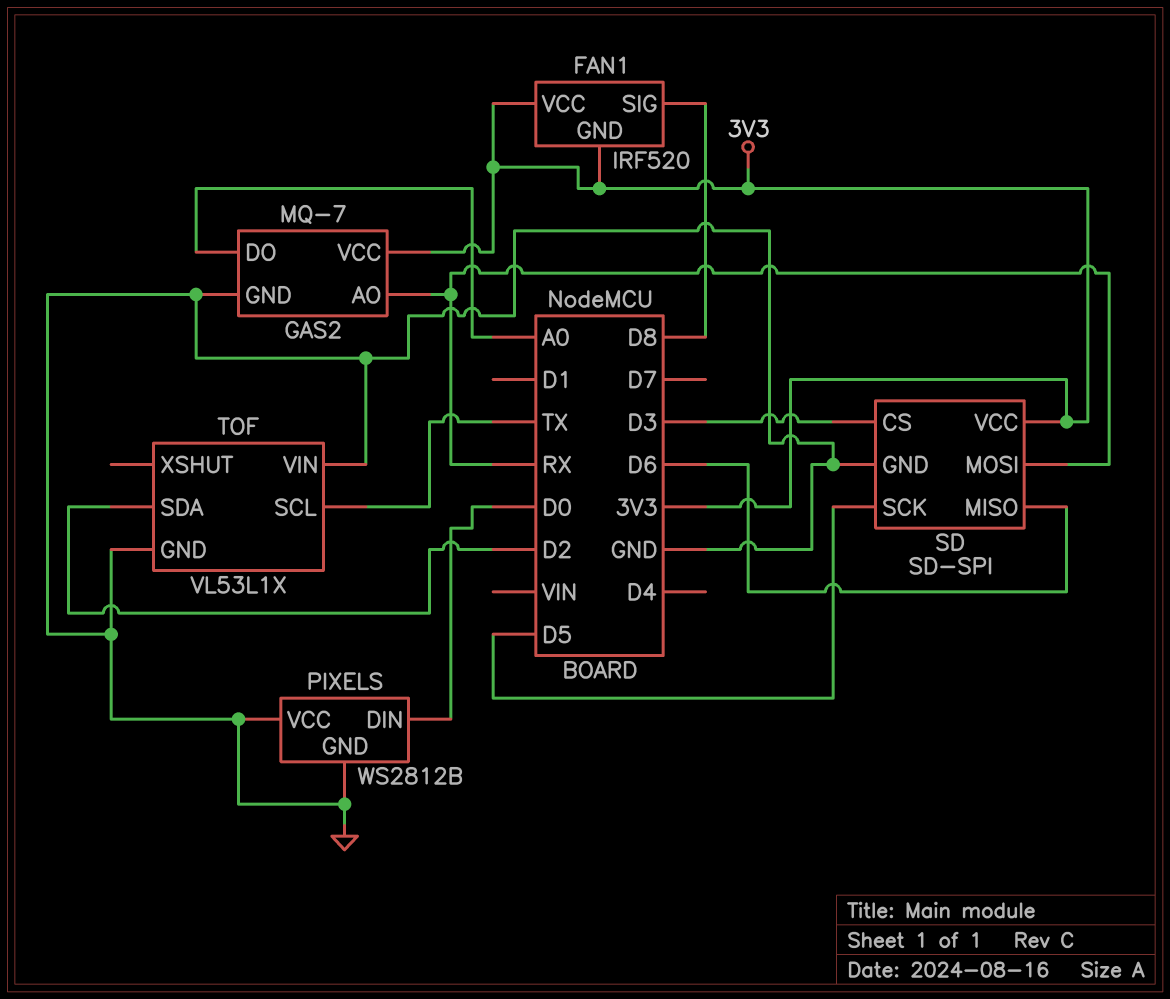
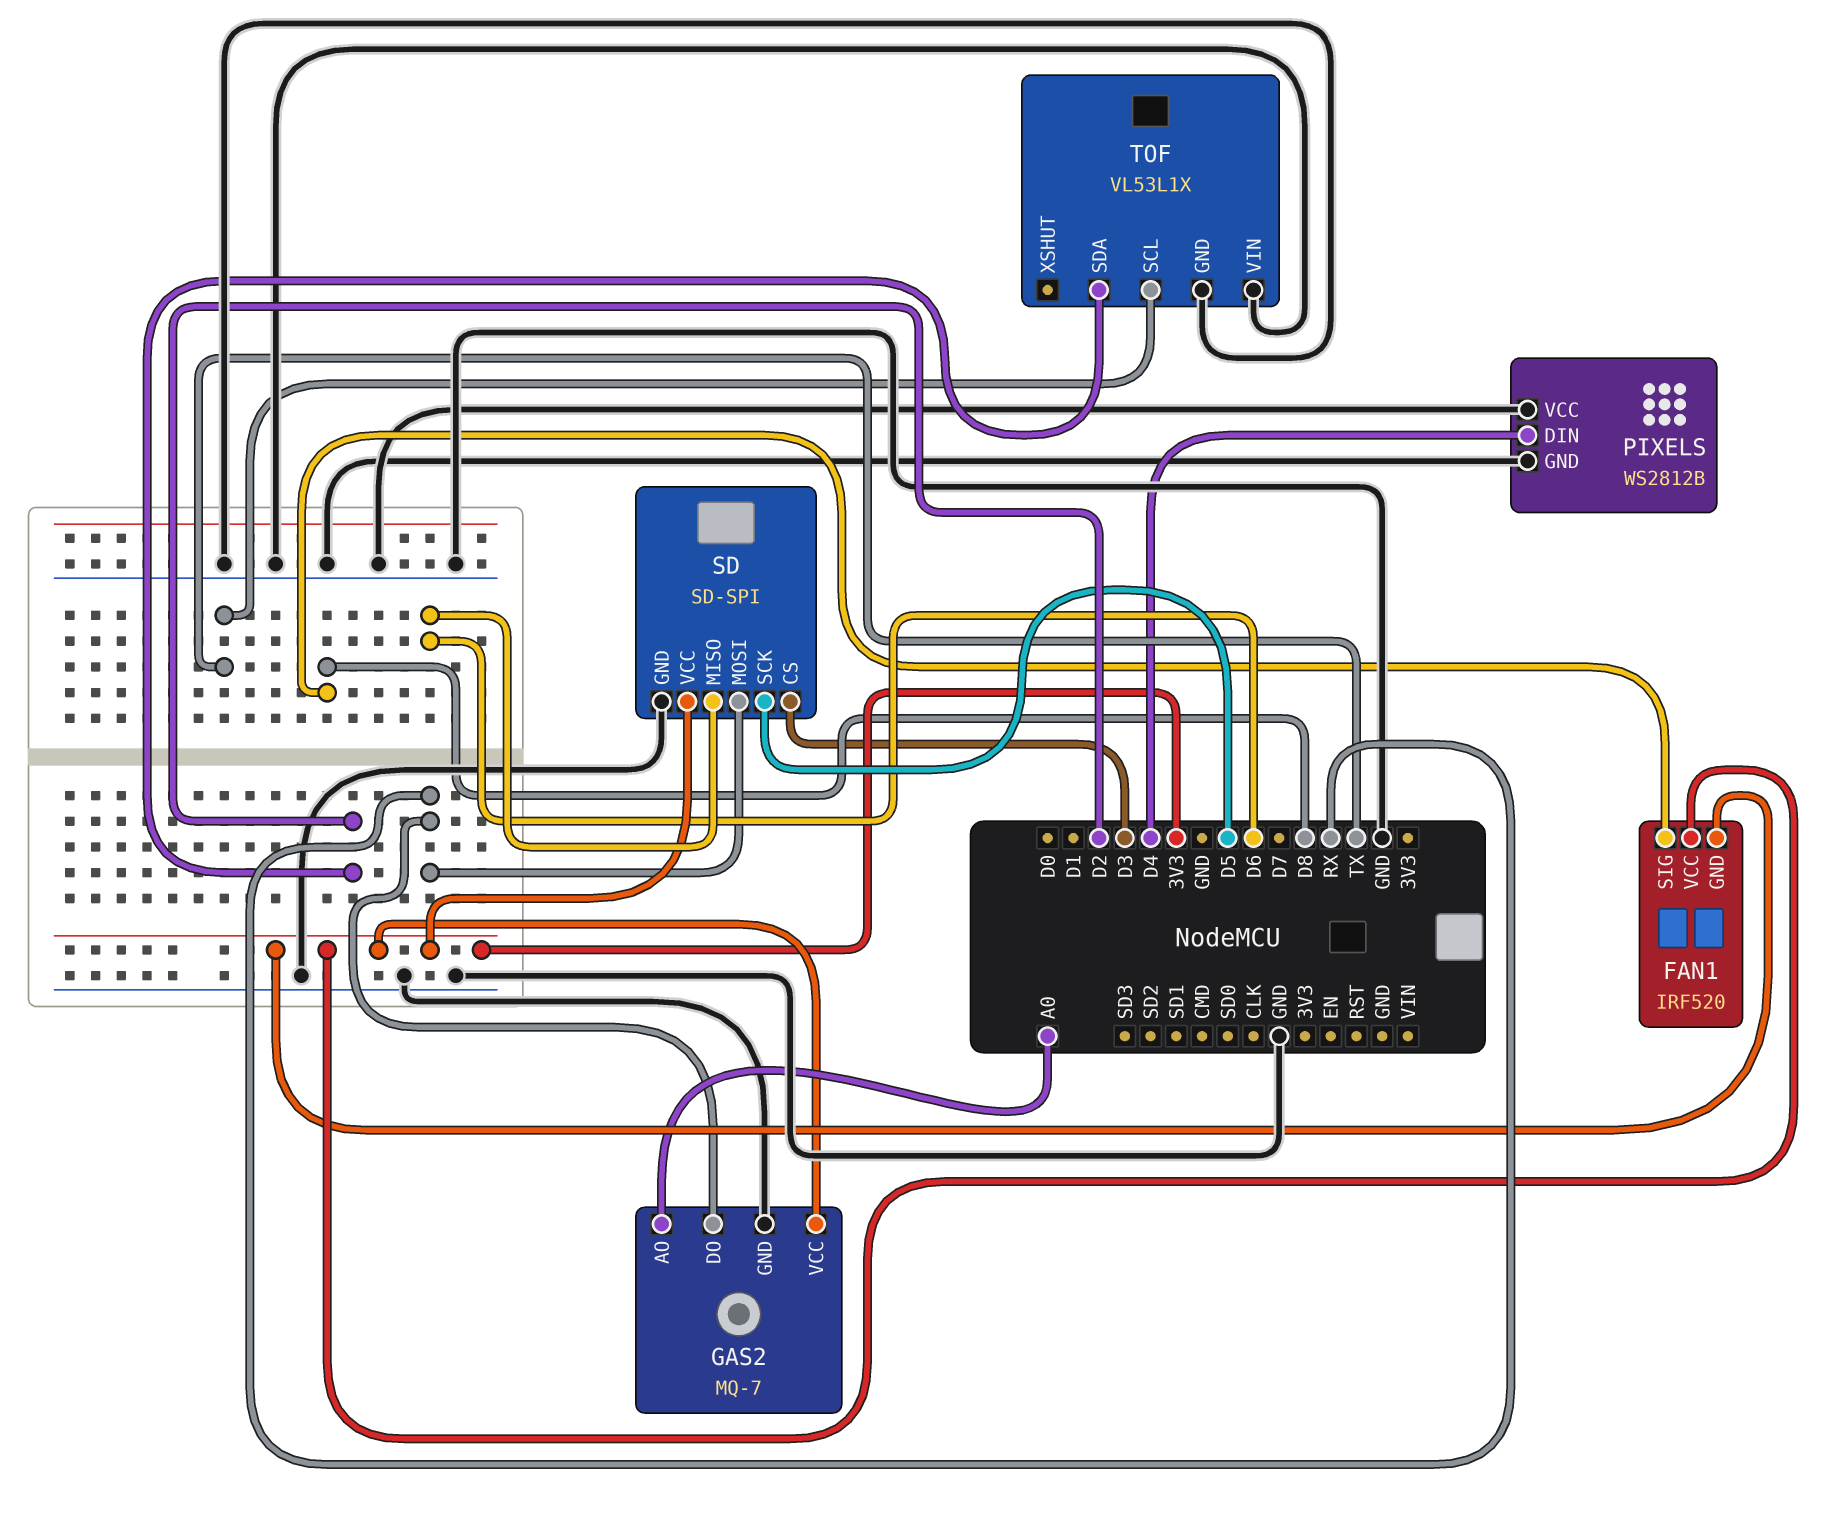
GAS2 pin AO: RX -> A0
GAS2 pin DO: A0 -> RX
PIXELS pin DIN: D0 -> D4

